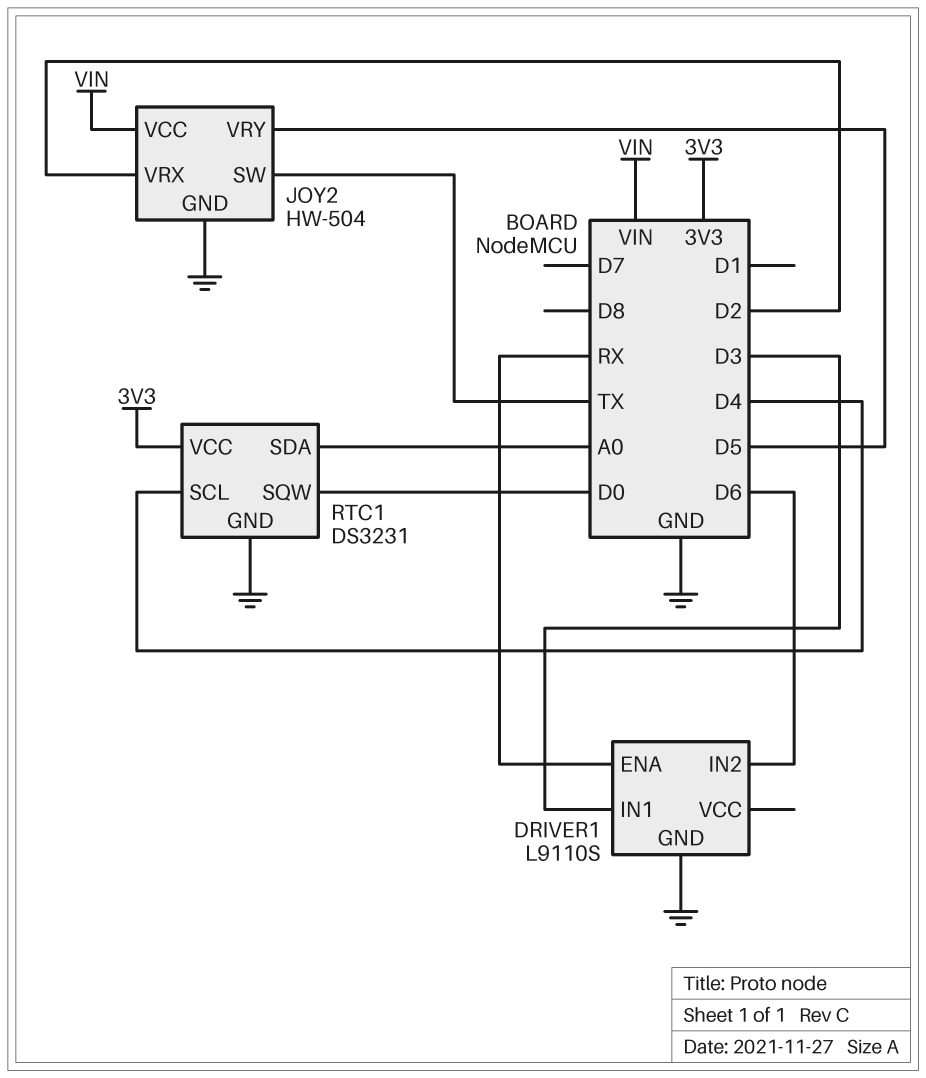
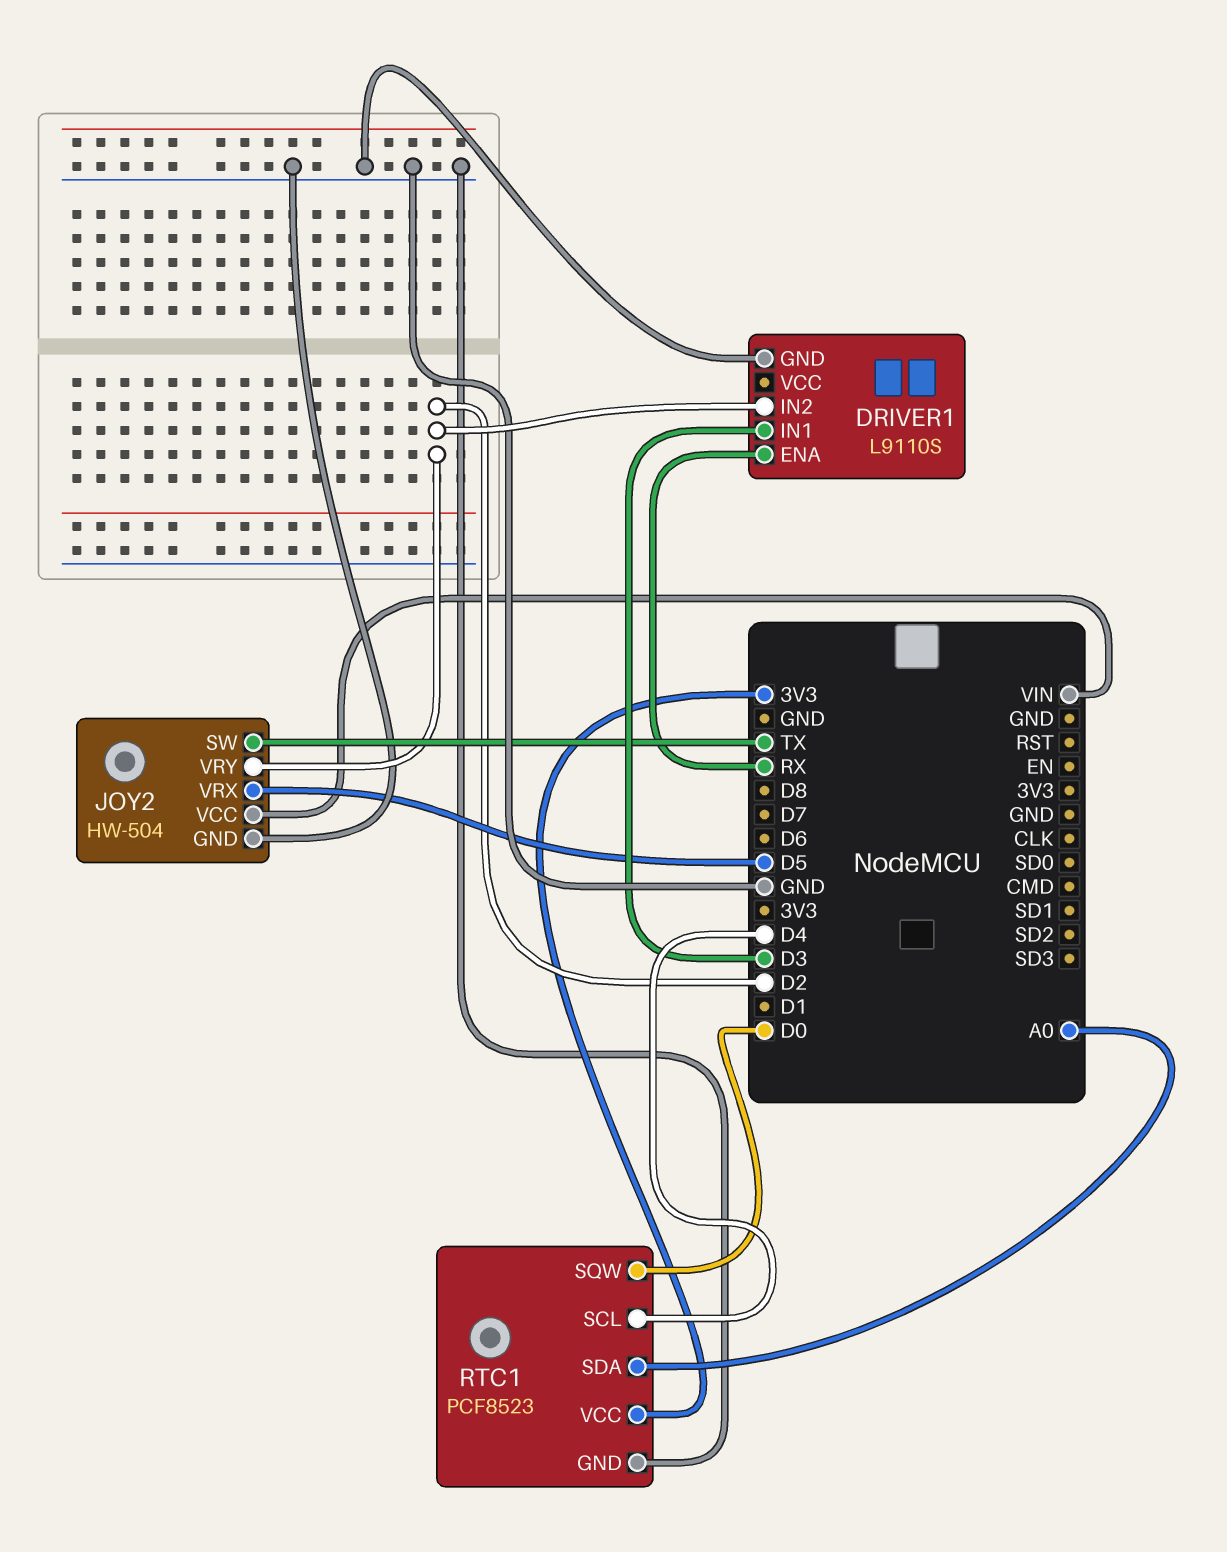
DRIVER1 pin IN2: D6 -> D2
JOY2 pin VRX: D2 -> D5
JOY2 pin VRY: D5 -> D2
RTC1: DS3231 -> PCF8523

